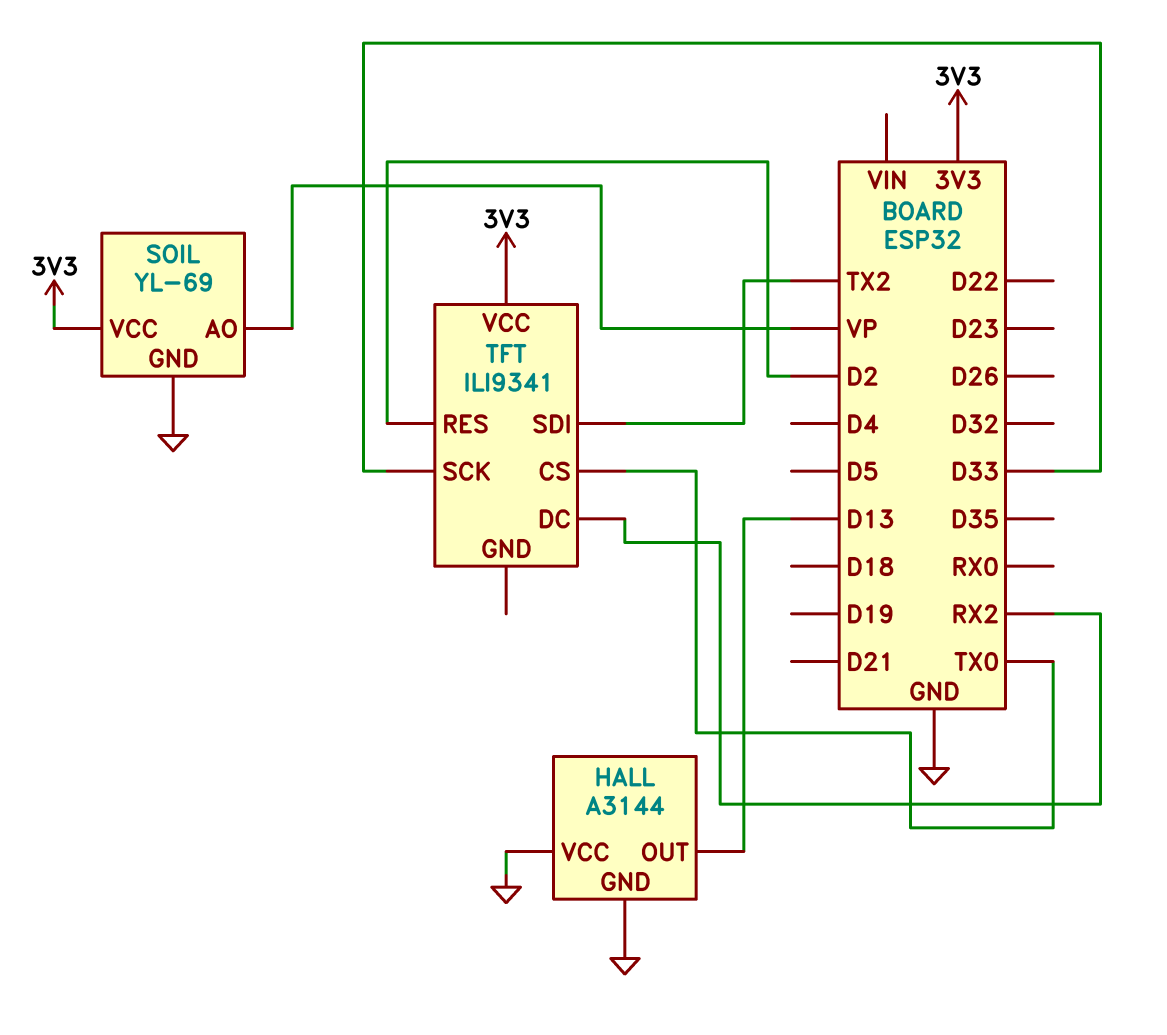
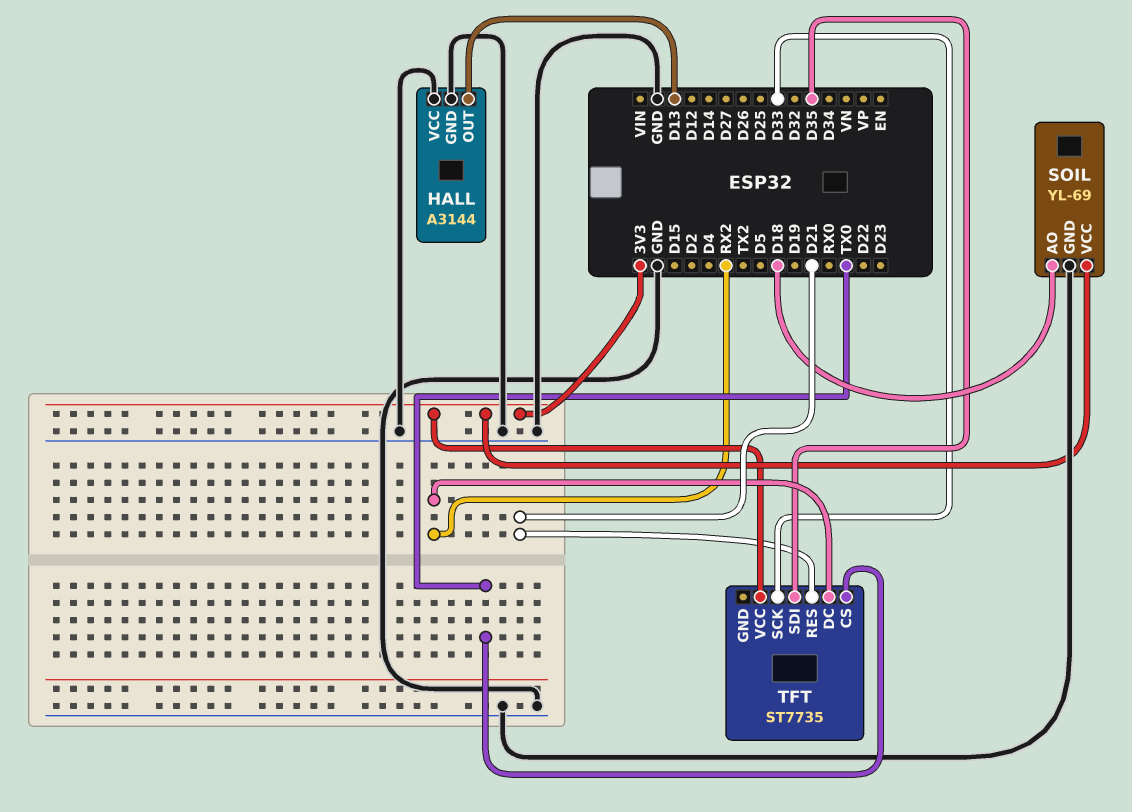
SOIL pin AO: VP -> D18
TFT: ILI9341 -> ST7735
TFT pin RES: D2 -> D21
TFT pin SDI: TX2 -> D35

